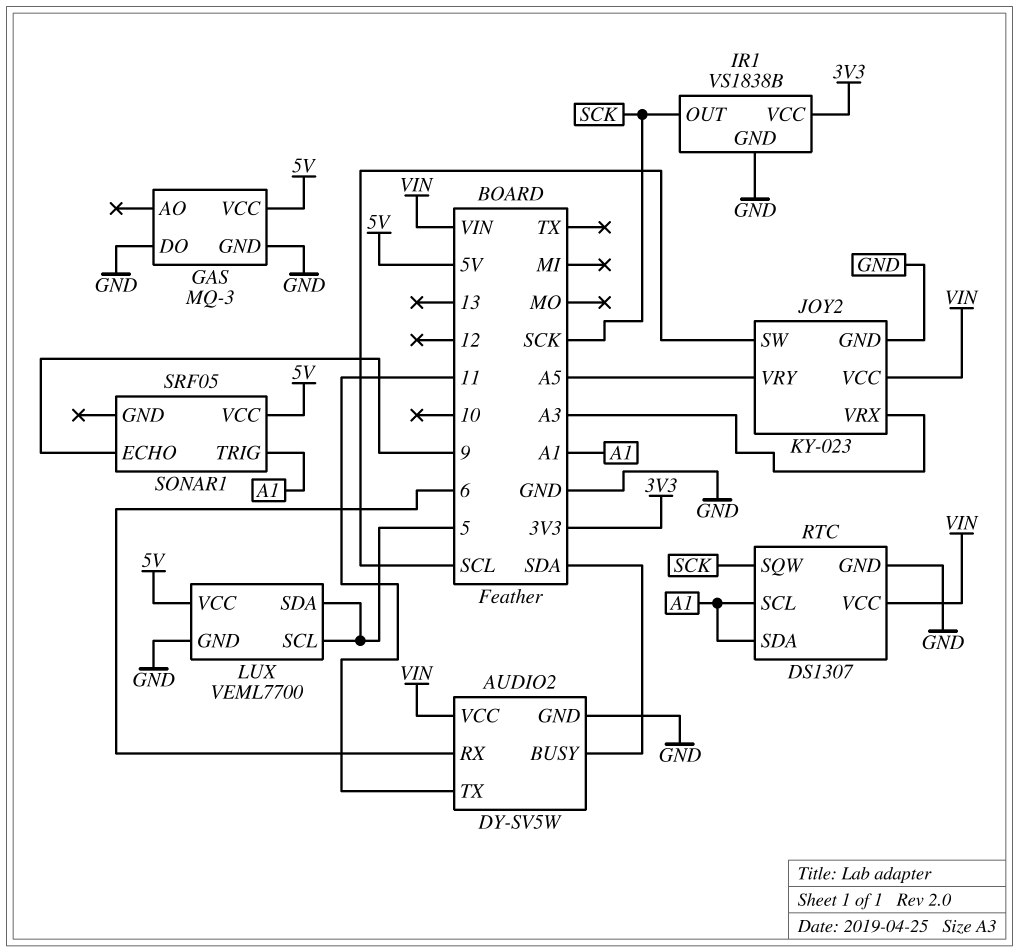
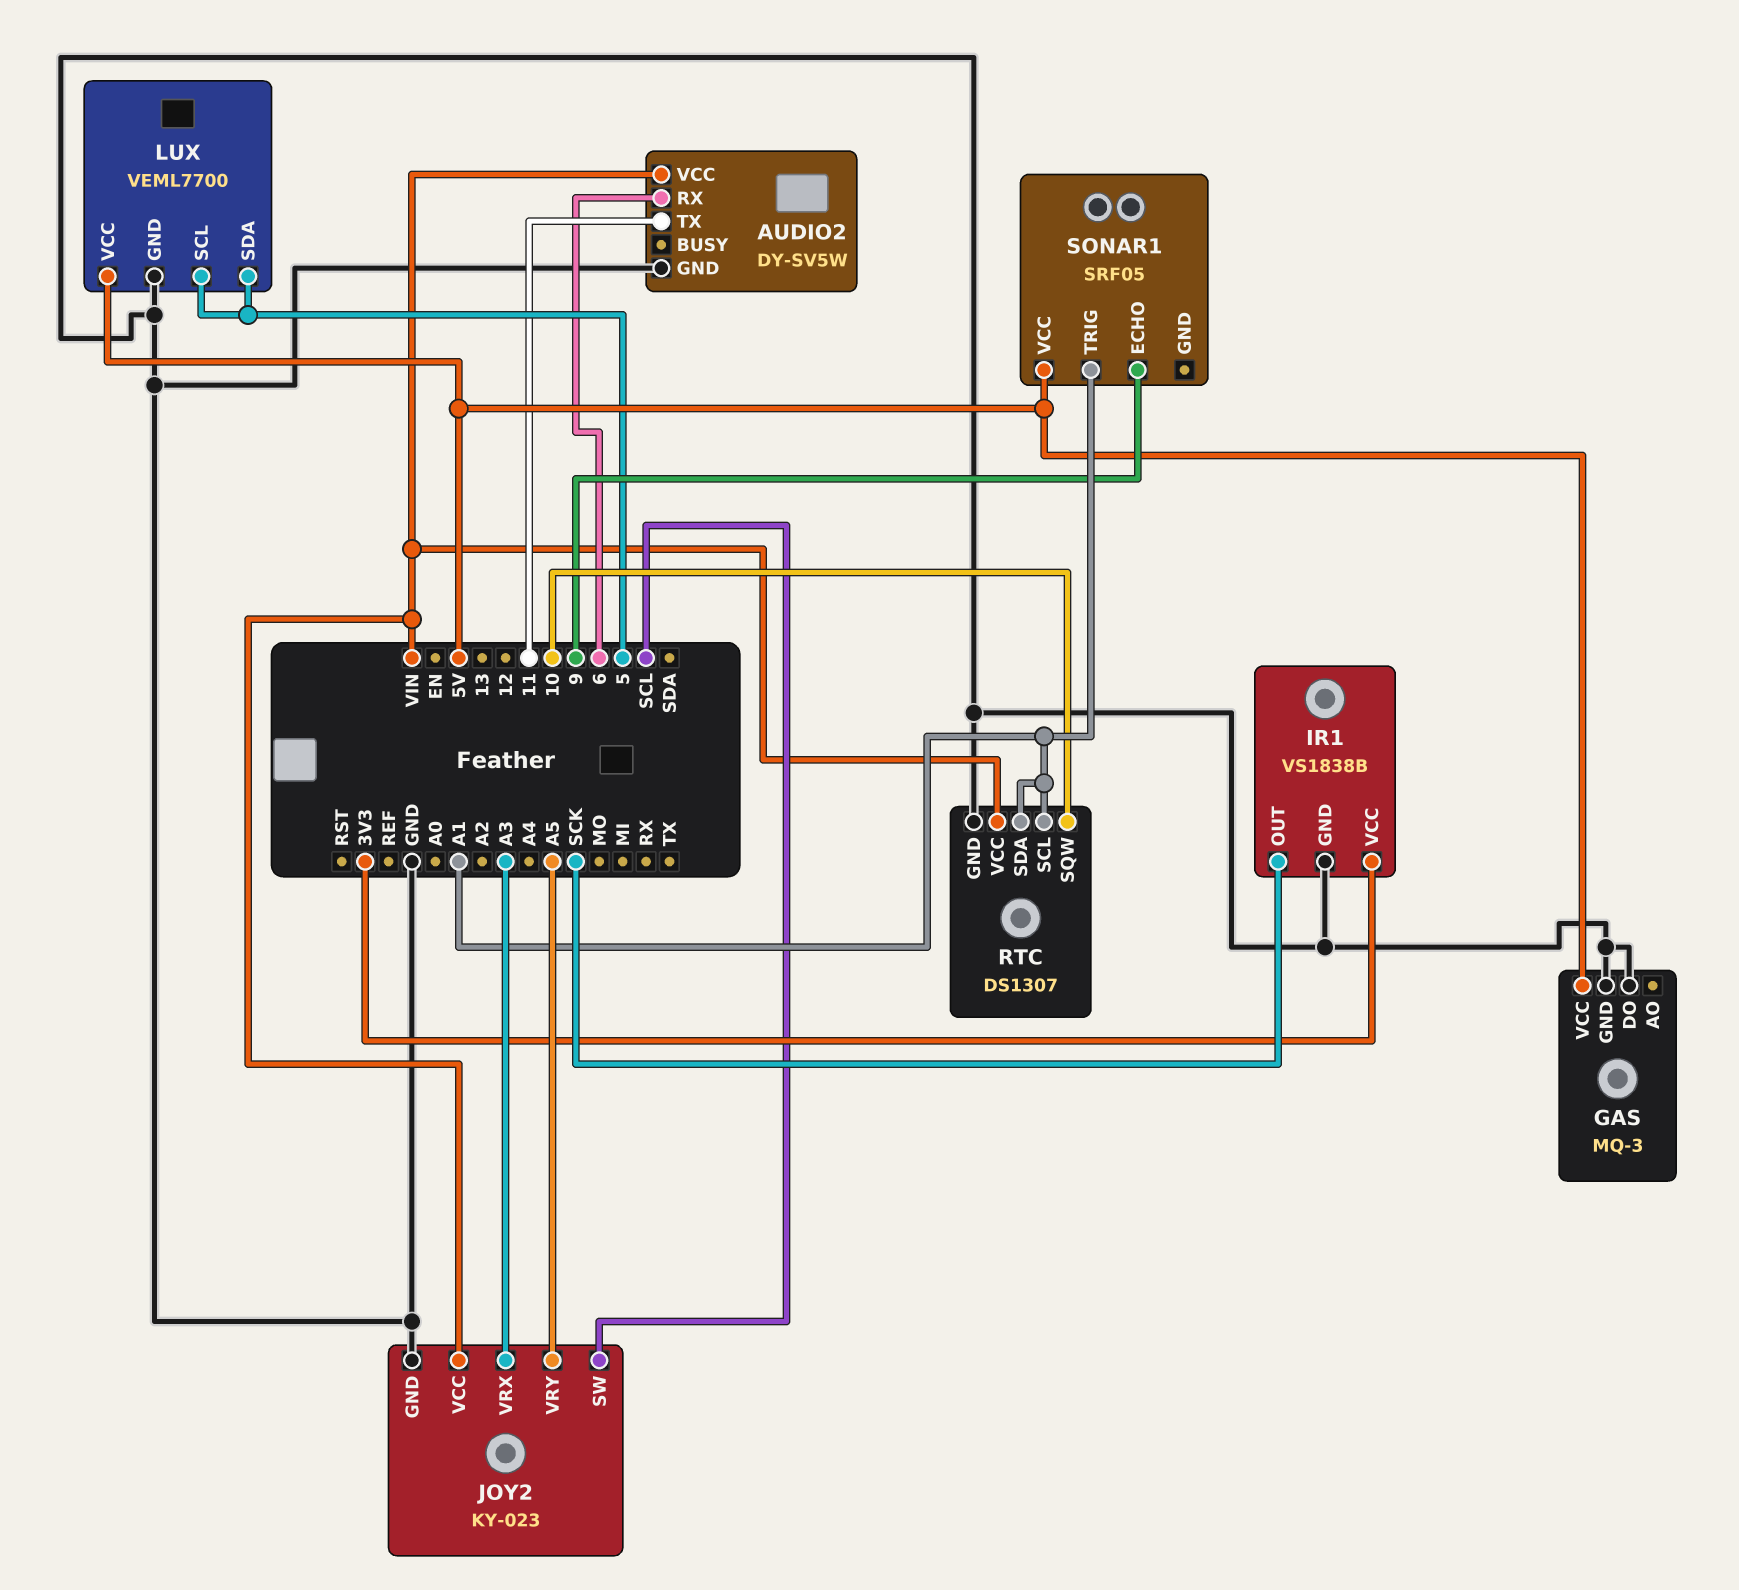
AUDIO2 pin BUSY: SDA -> none
RTC pin SQW: SCK -> 10

